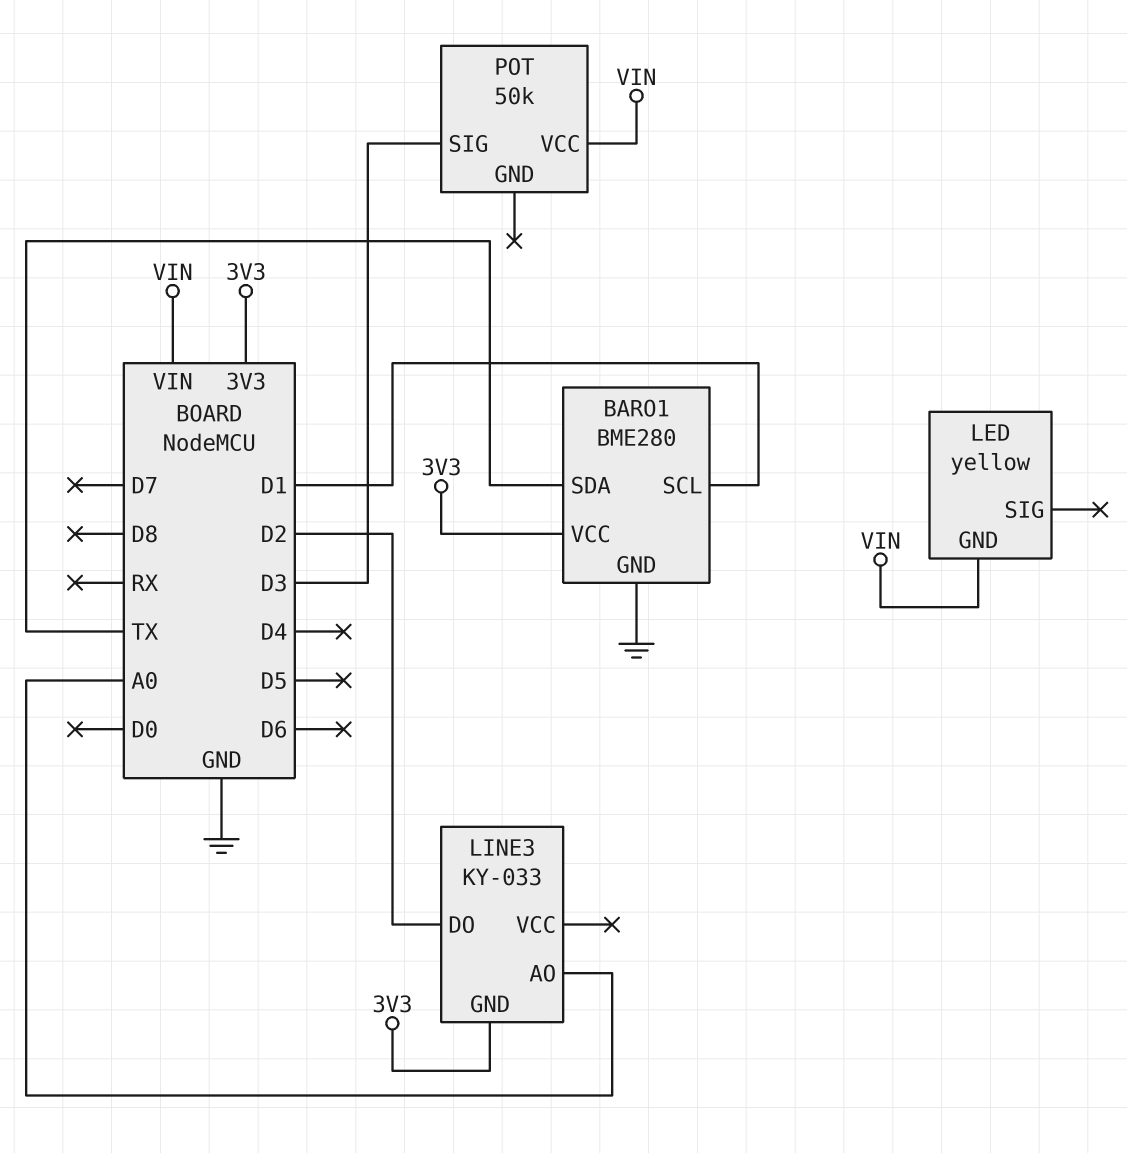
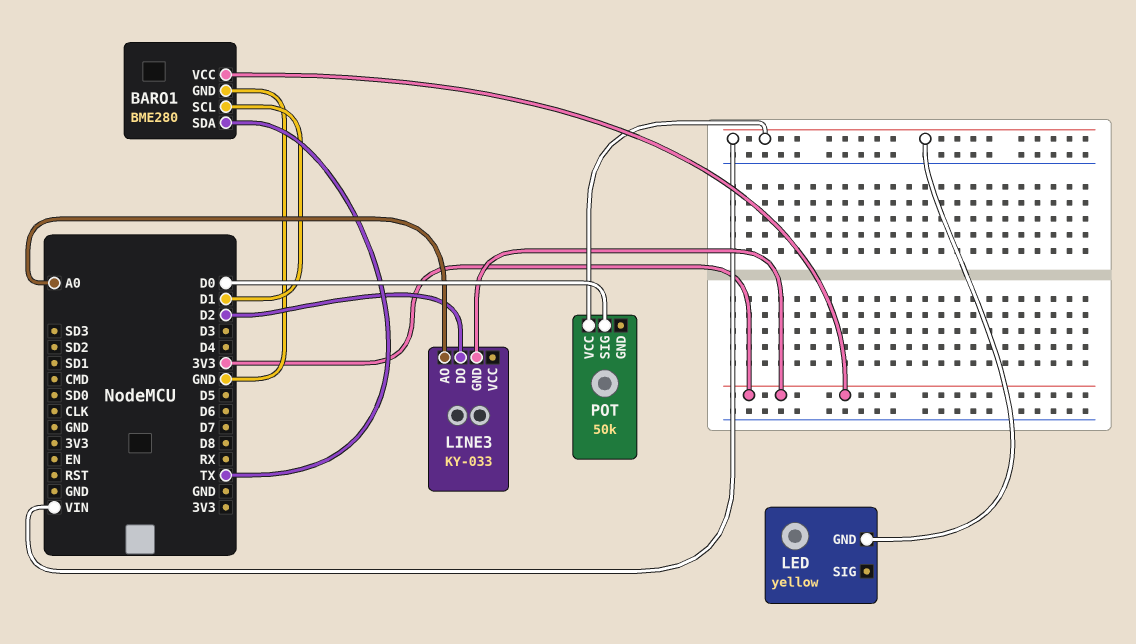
POT pin SIG: D3 -> D0

